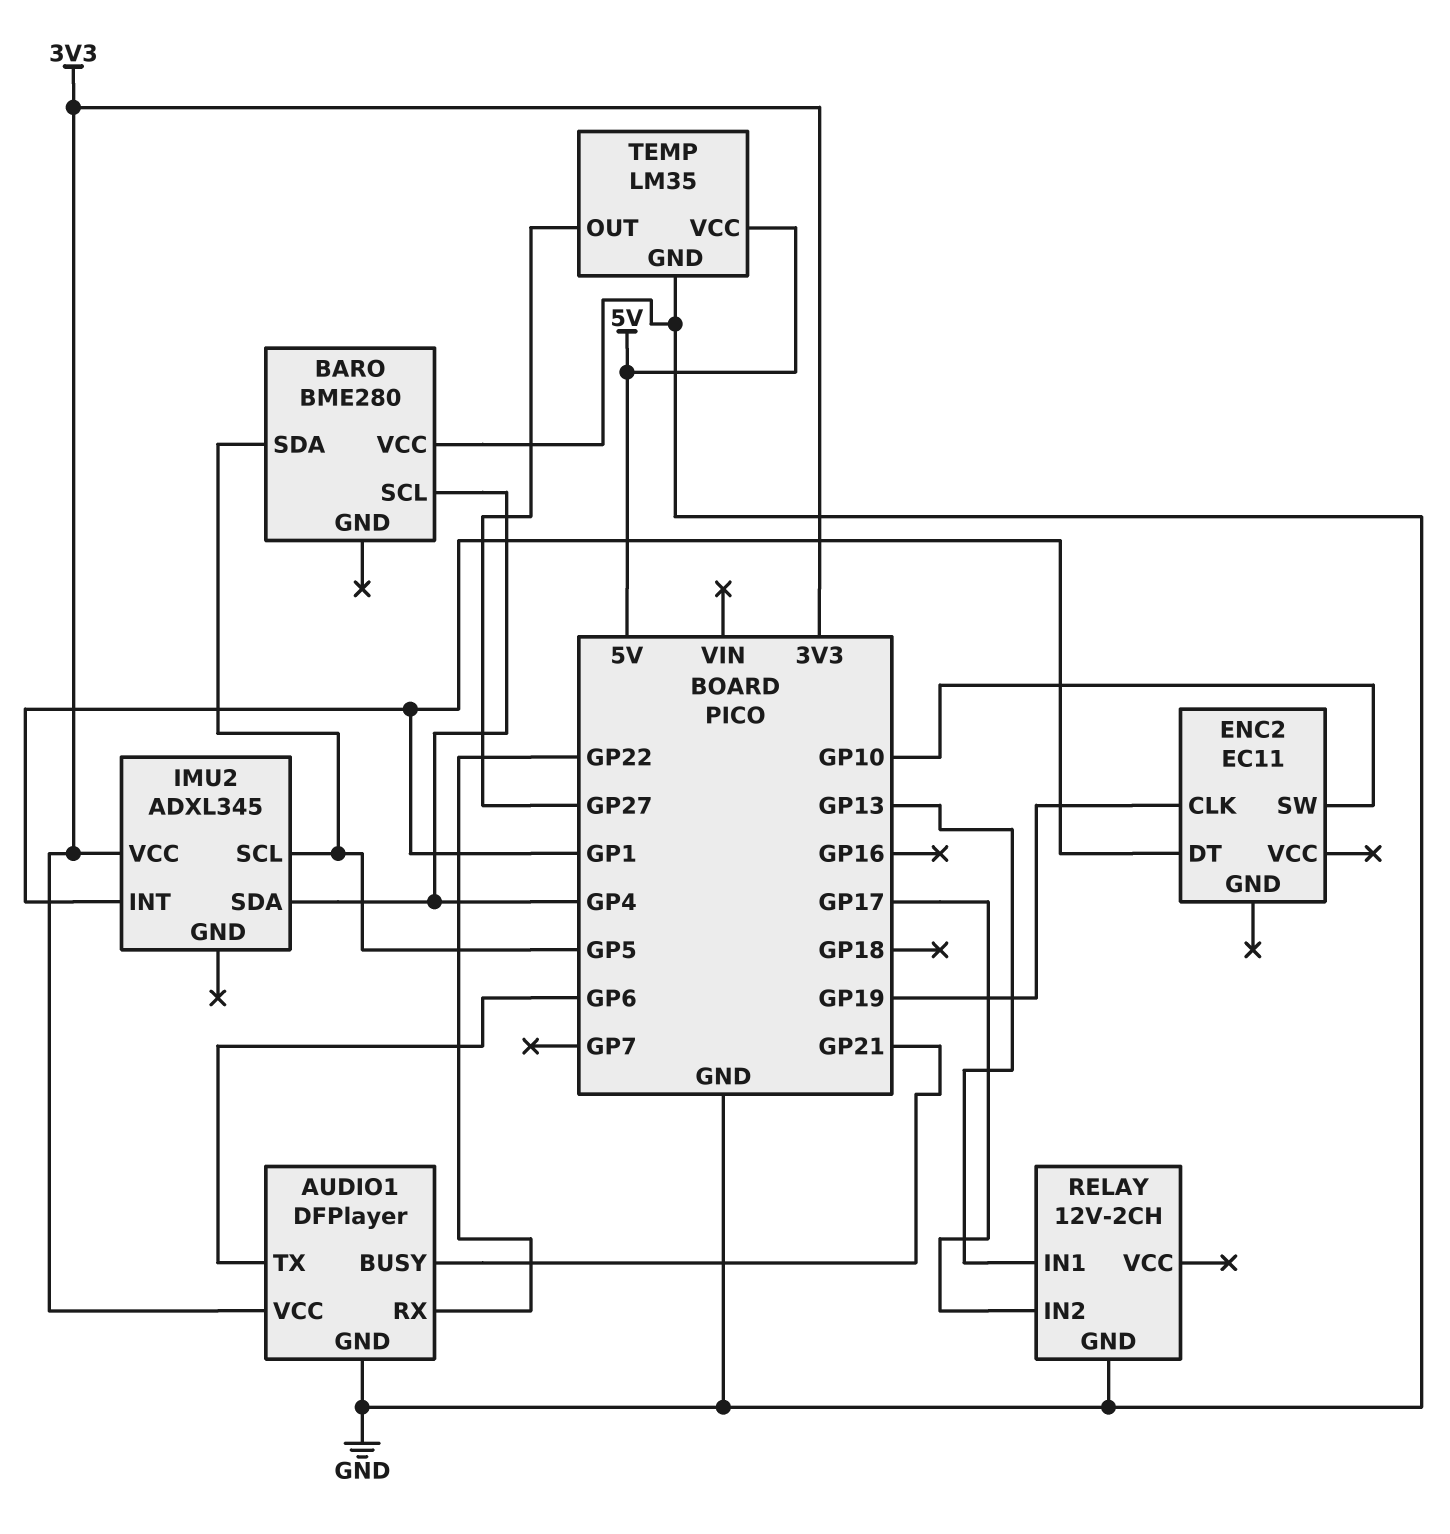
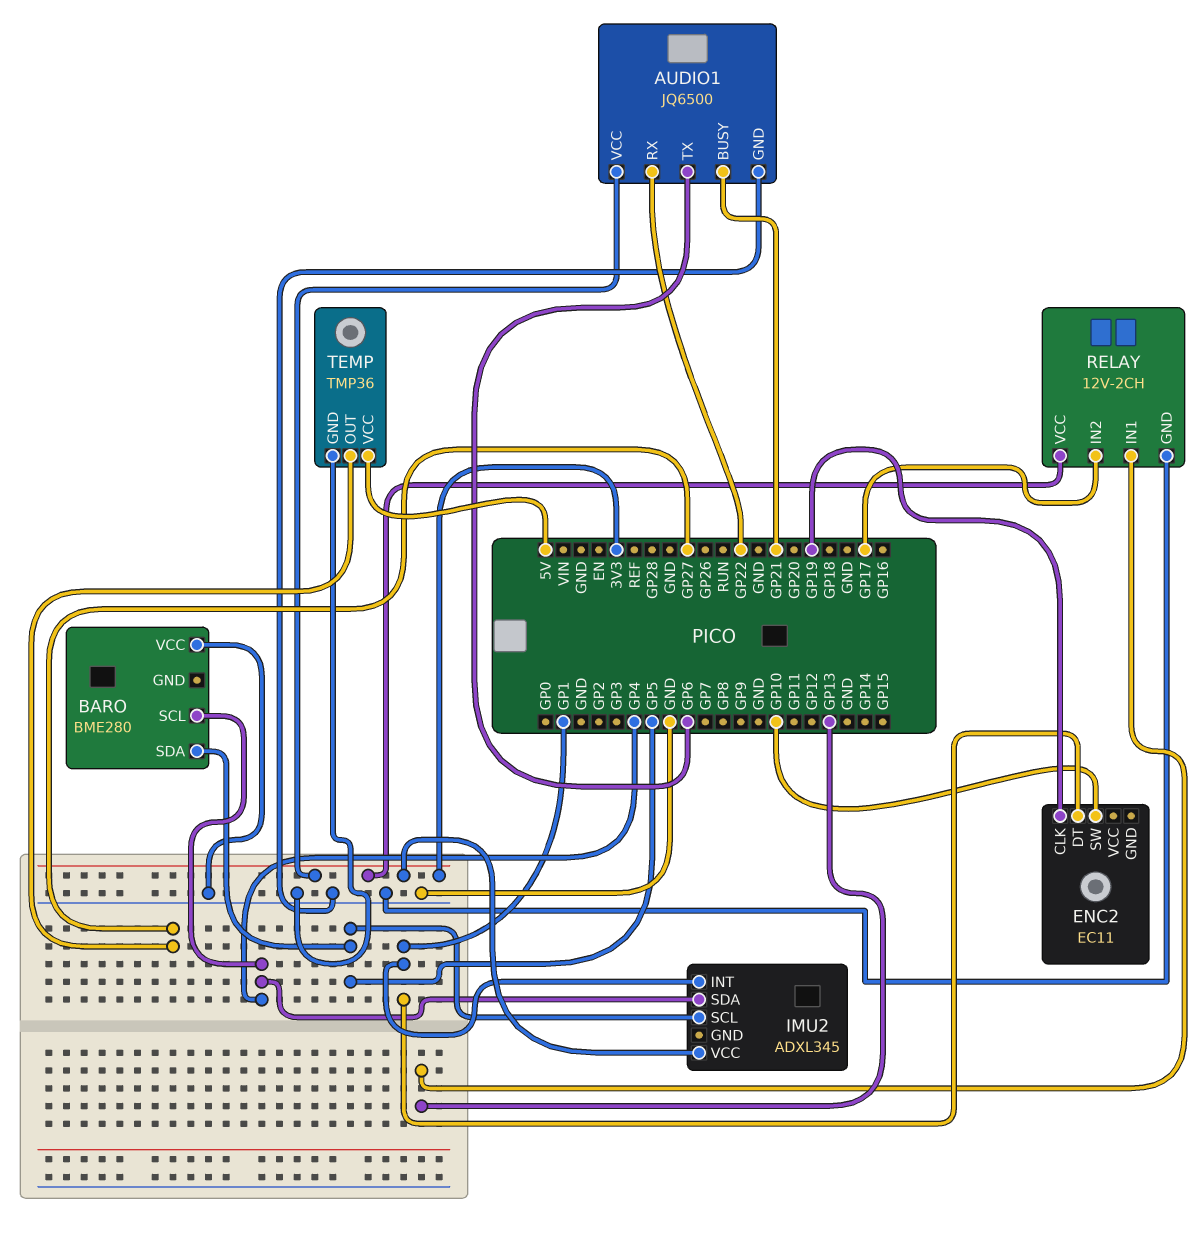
AUDIO1: DFPlayer -> JQ6500
RELAY pin VCC: none -> 3V3
TEMP: LM35 -> TMP36

